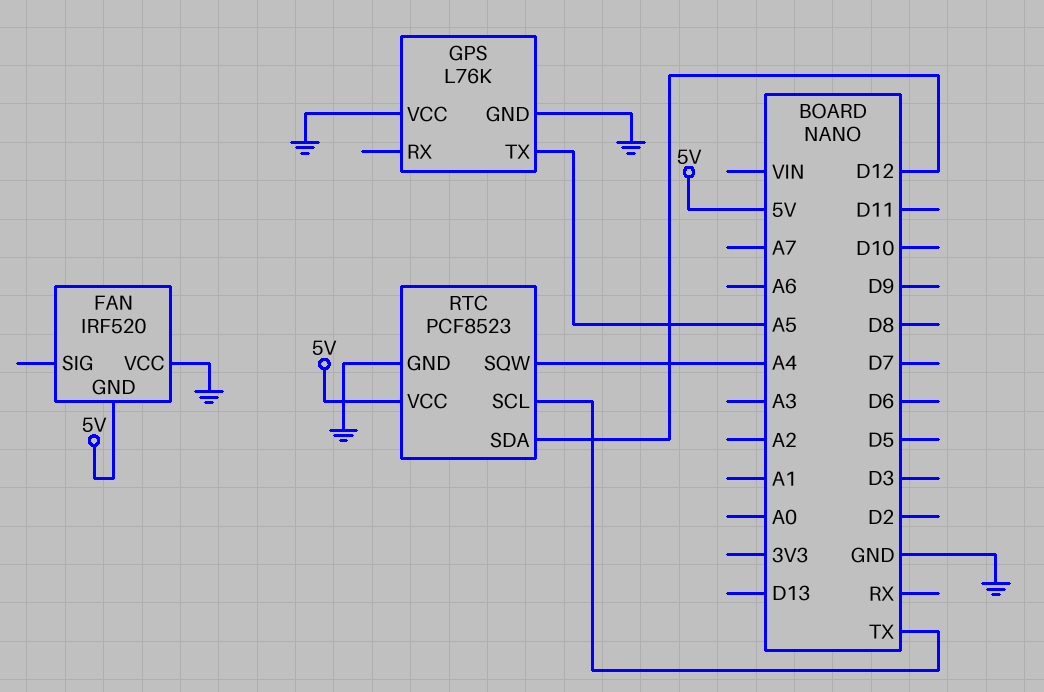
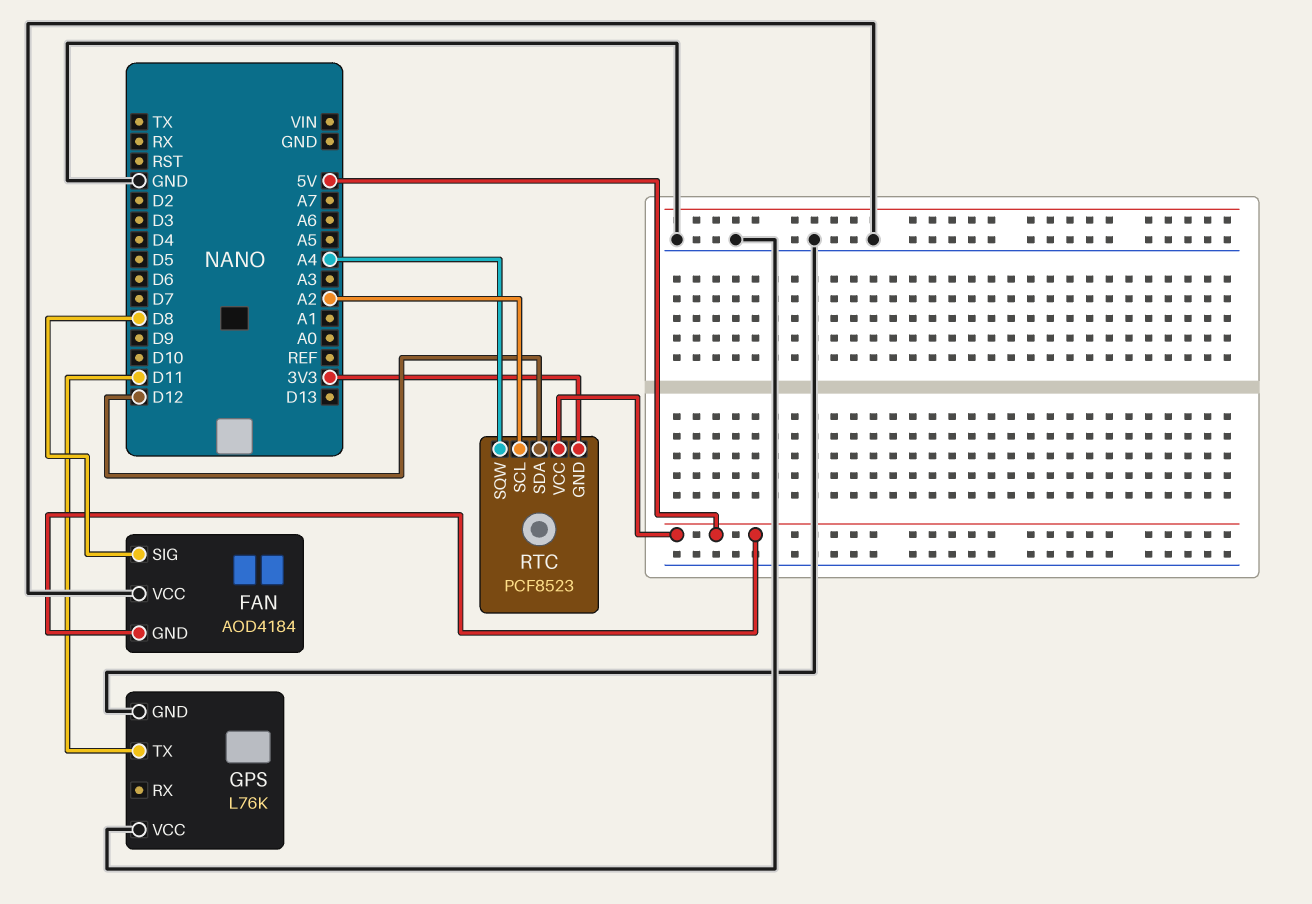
FAN: IRF520 -> AOD4184
FAN pin SIG: none -> D8
GPS pin TX: A5 -> D11
RTC pin GND: GND -> 3V3
RTC pin SCL: TX -> A2

